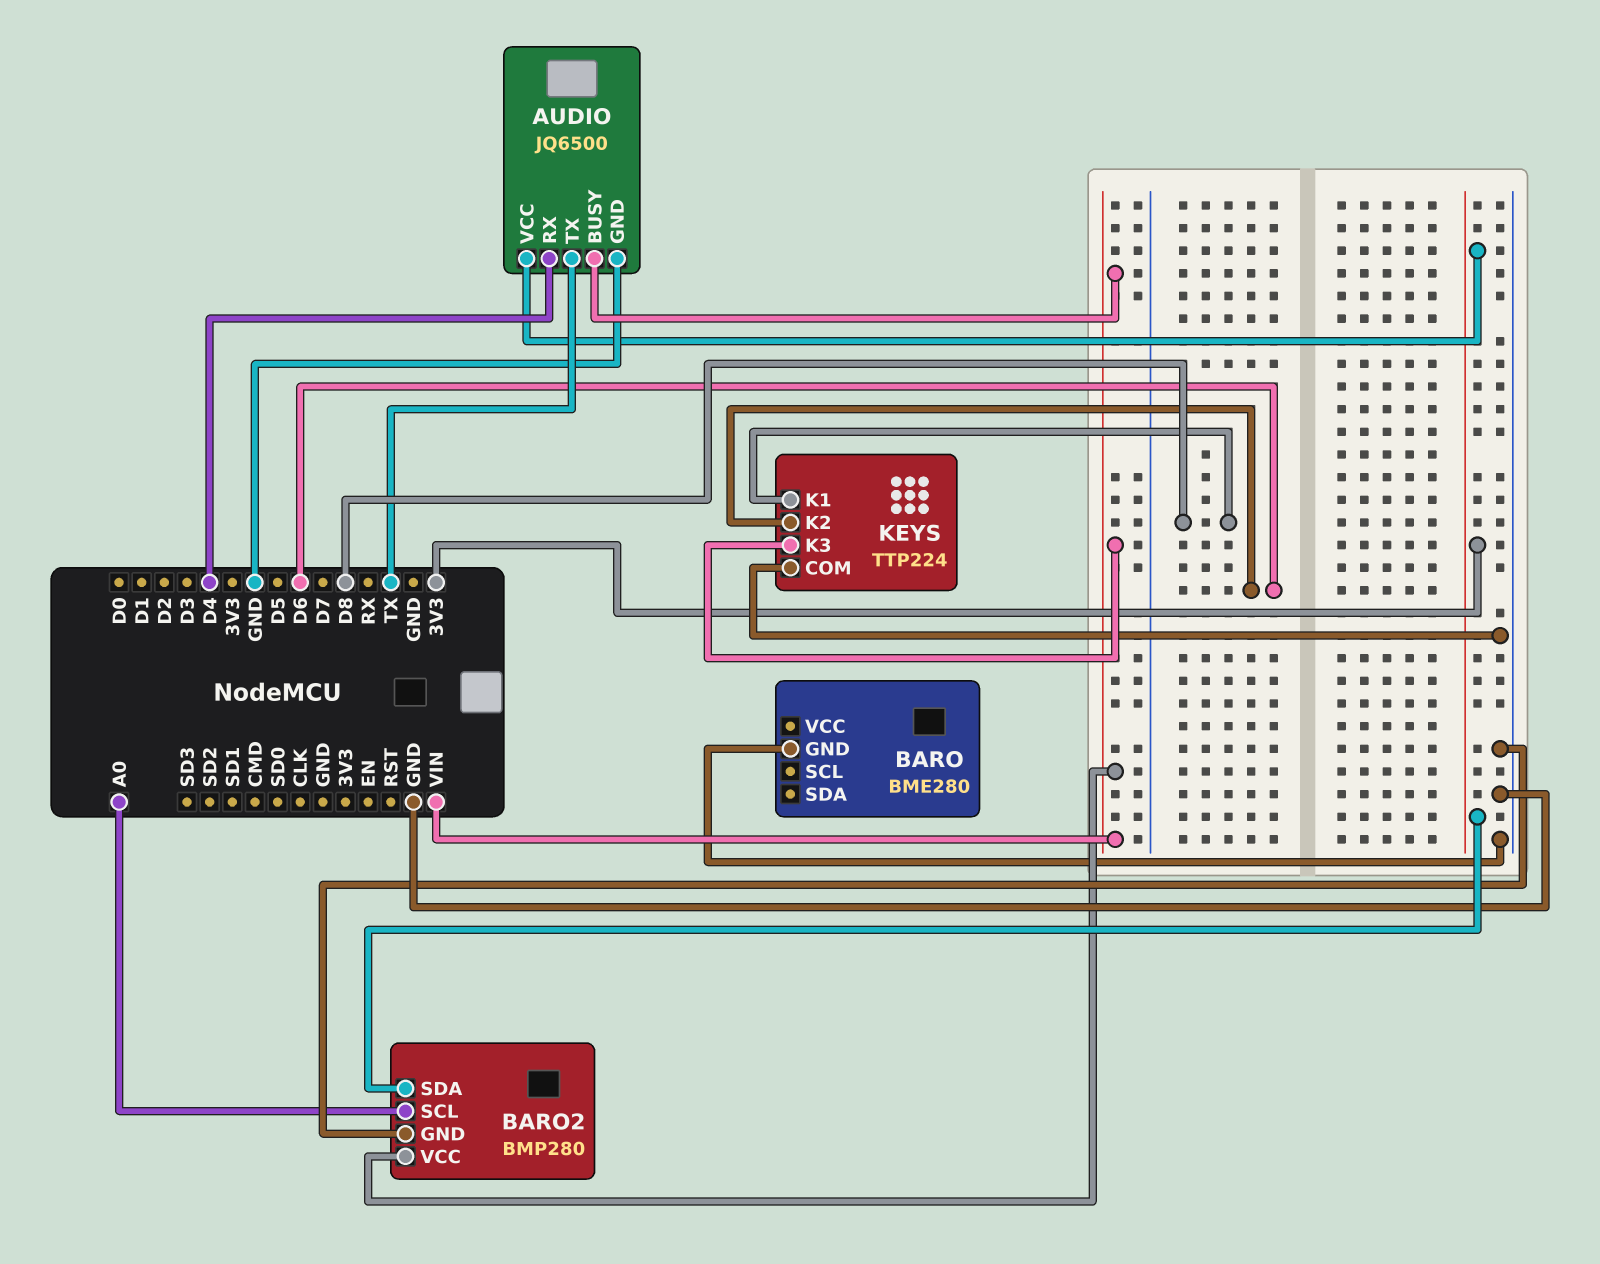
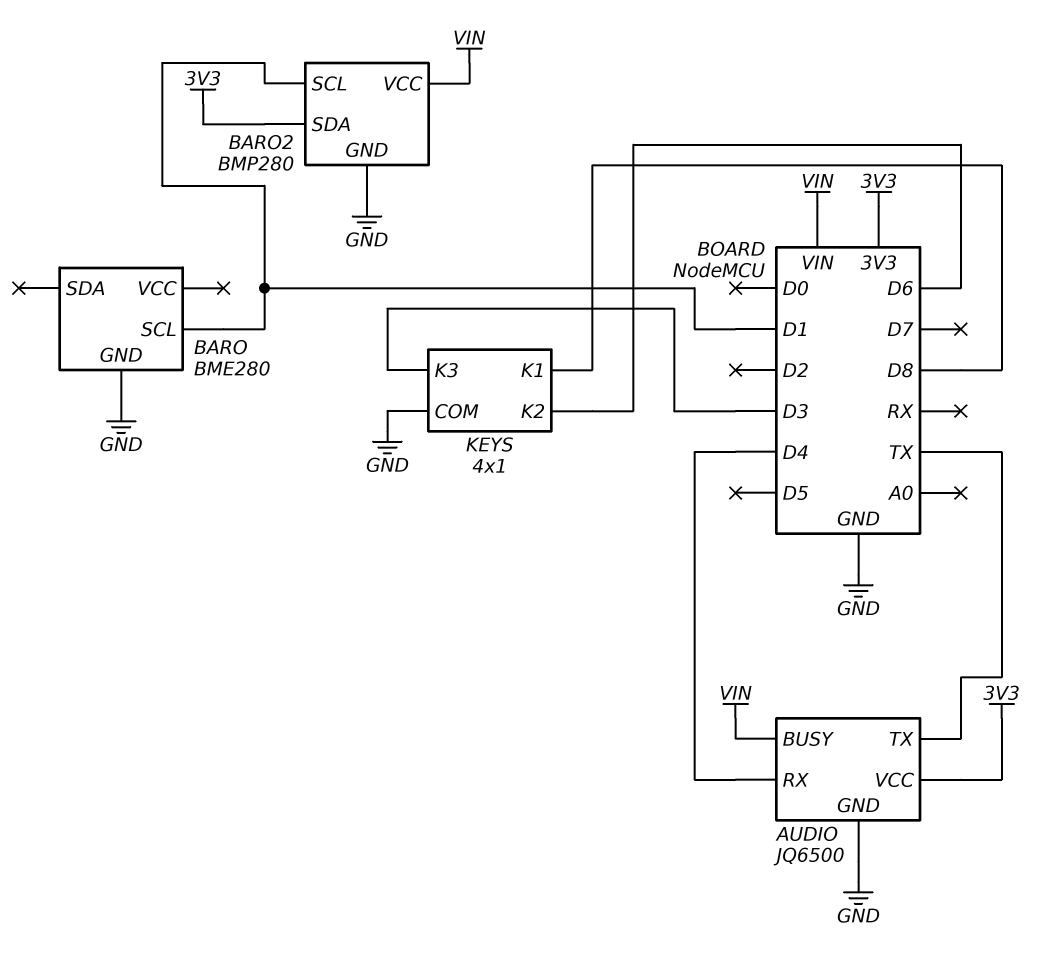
BARO pin SCL: none -> D1
BARO2 pin SCL: A0 -> D1
KEYS: TTP224 -> 4x1
KEYS pin K3: VIN -> D3

